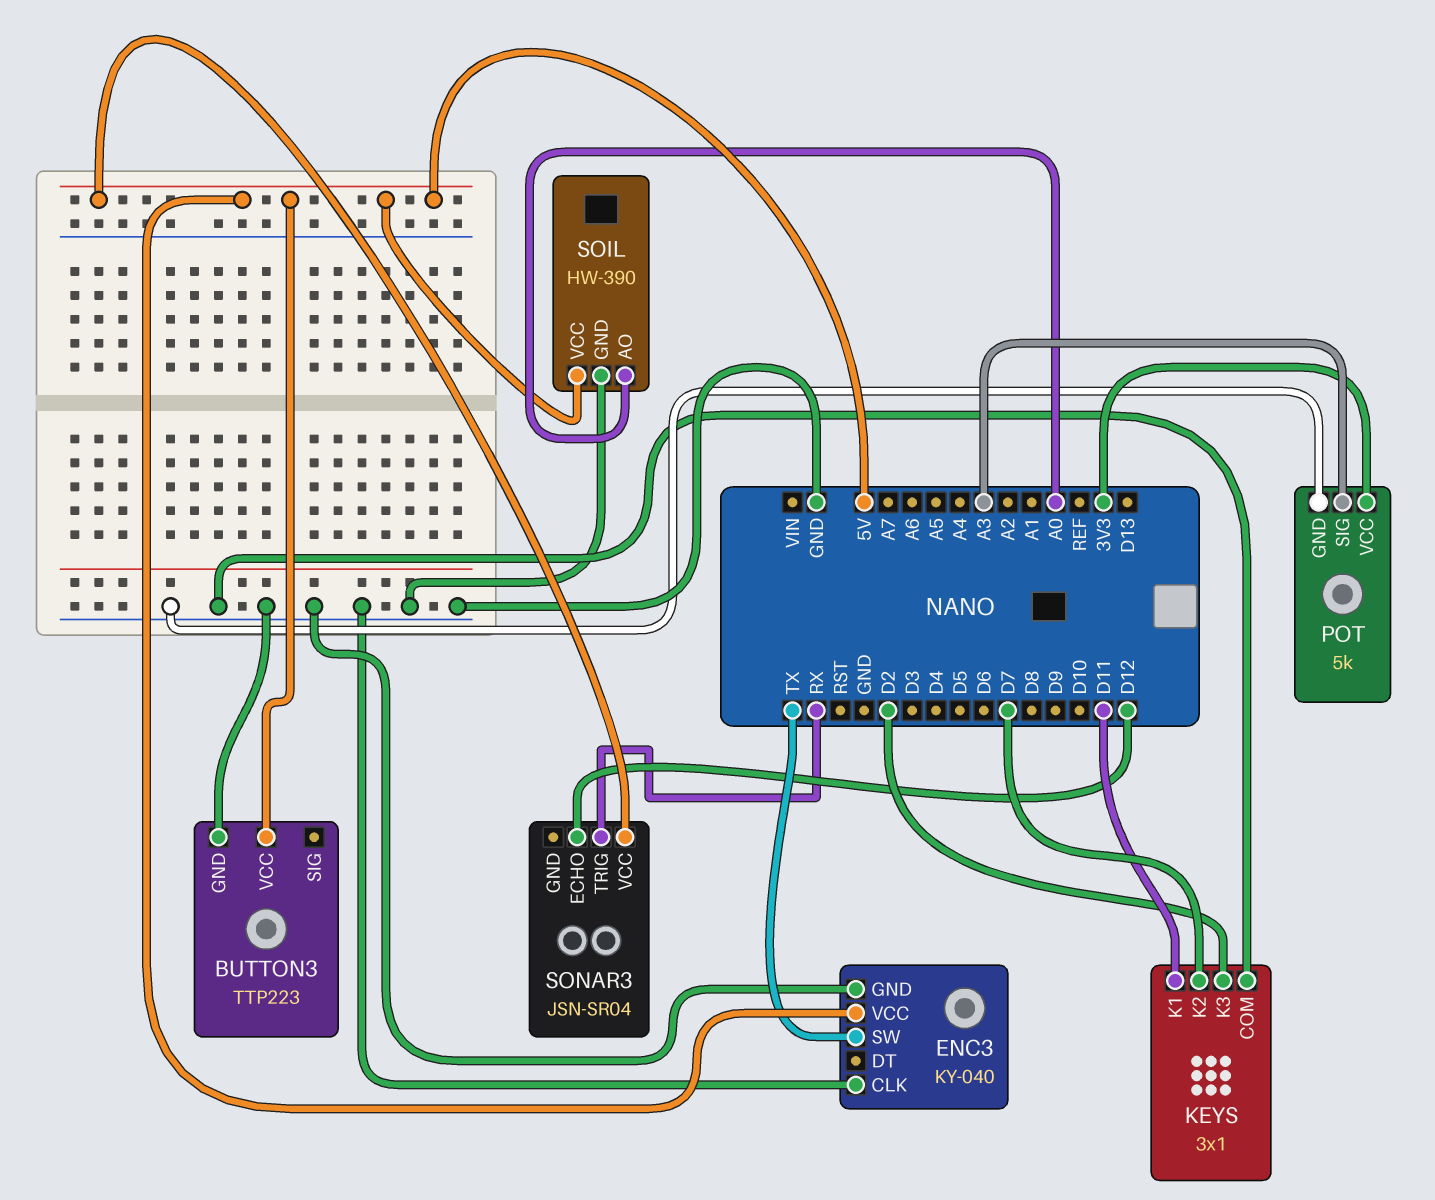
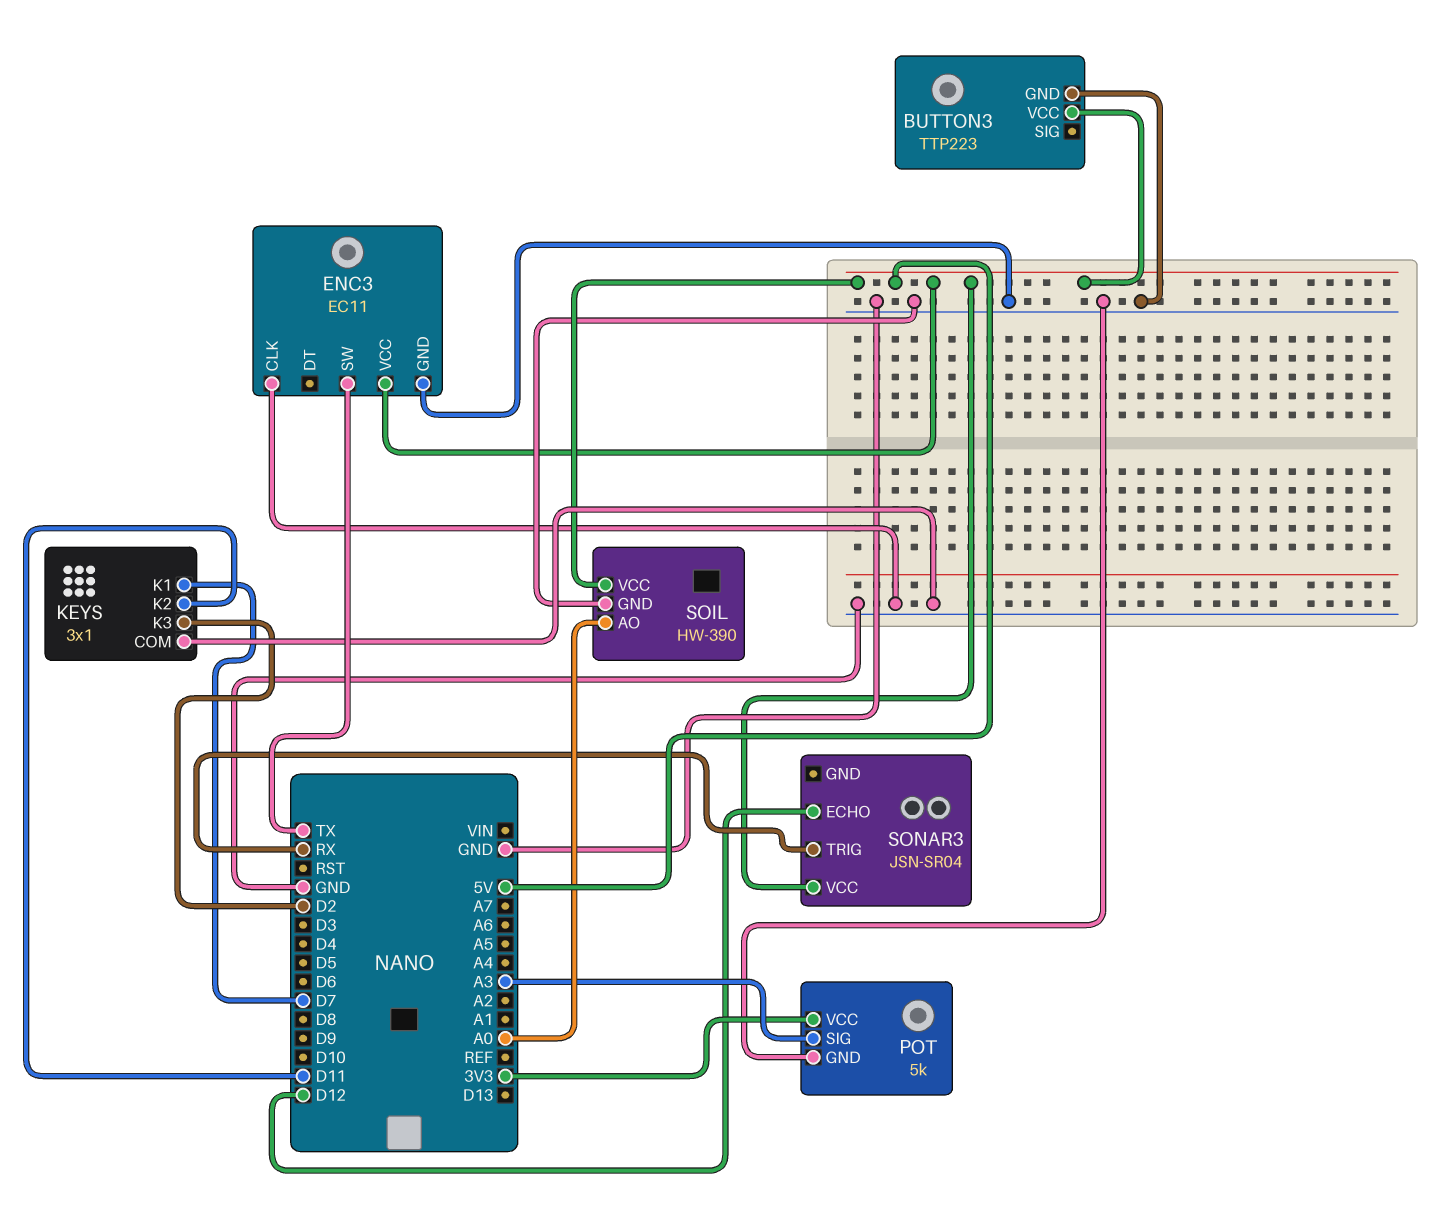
ENC3: KY-040 -> EC11
KEYS pin K1: D11 -> D7
KEYS pin K2: D7 -> D11

